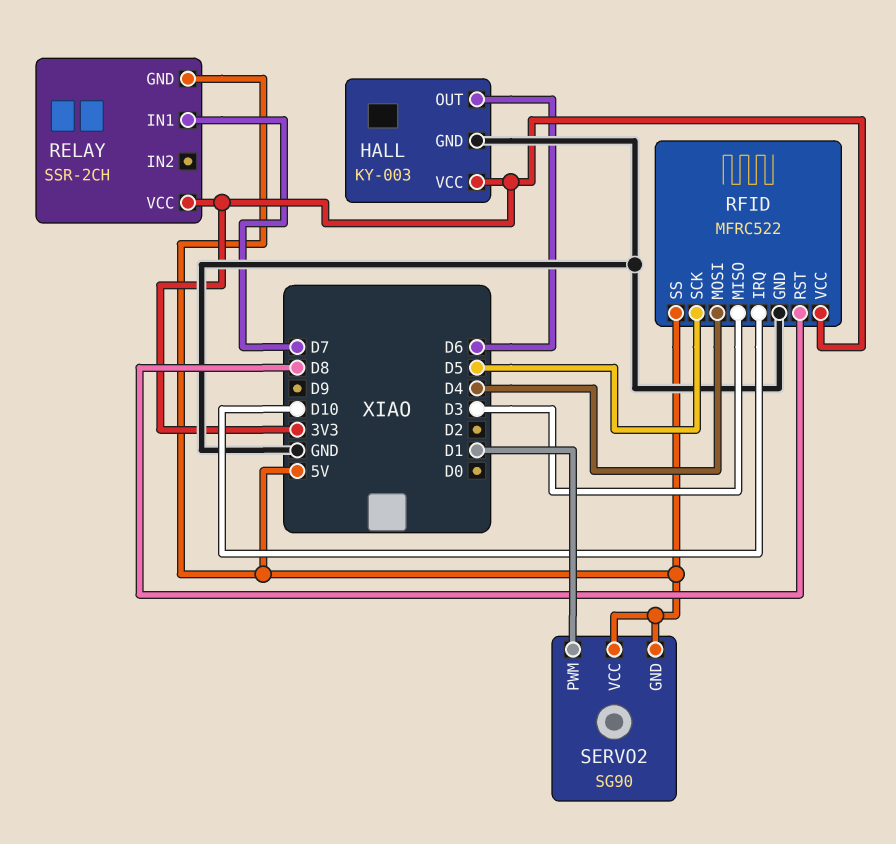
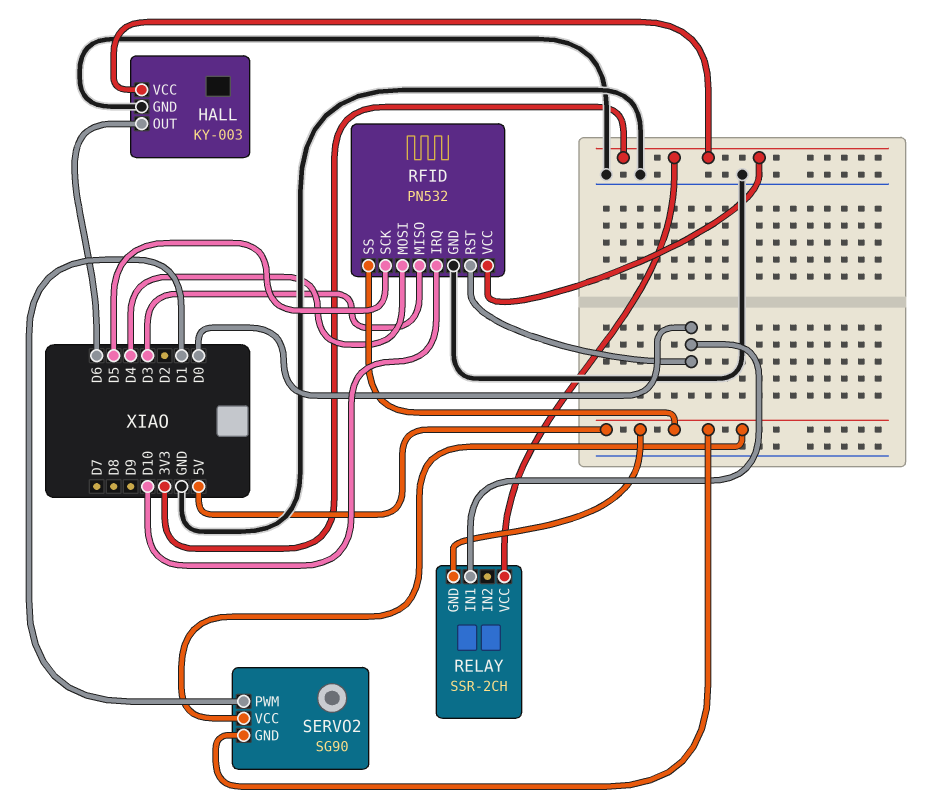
RELAY pin IN1: D7 -> D0
RFID: MFRC522 -> PN532
RFID pin RST: D8 -> D0

